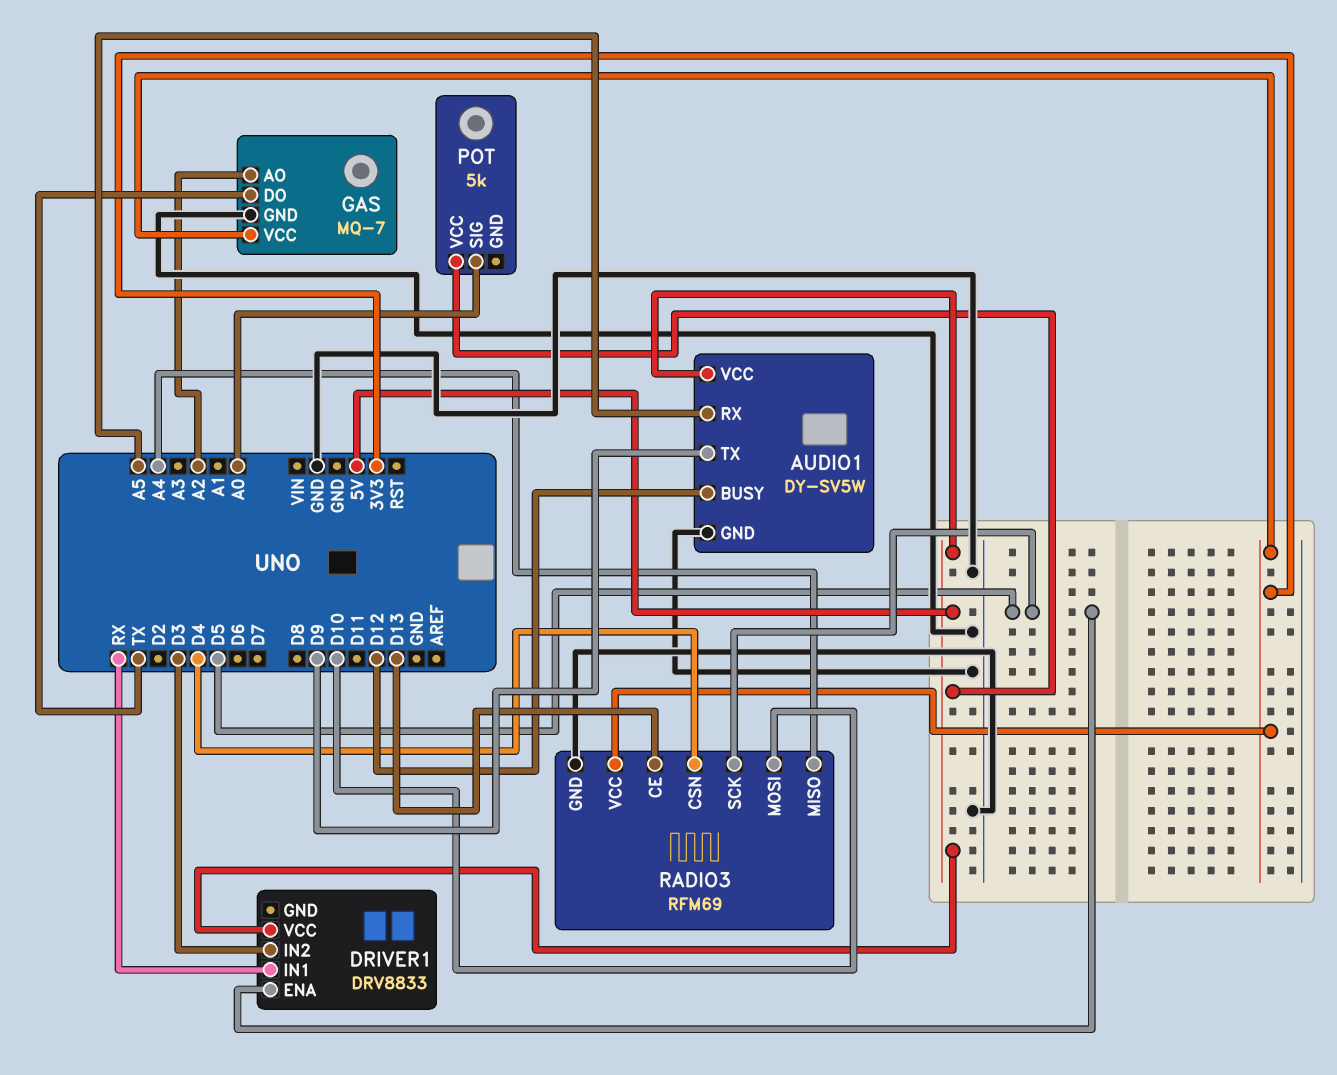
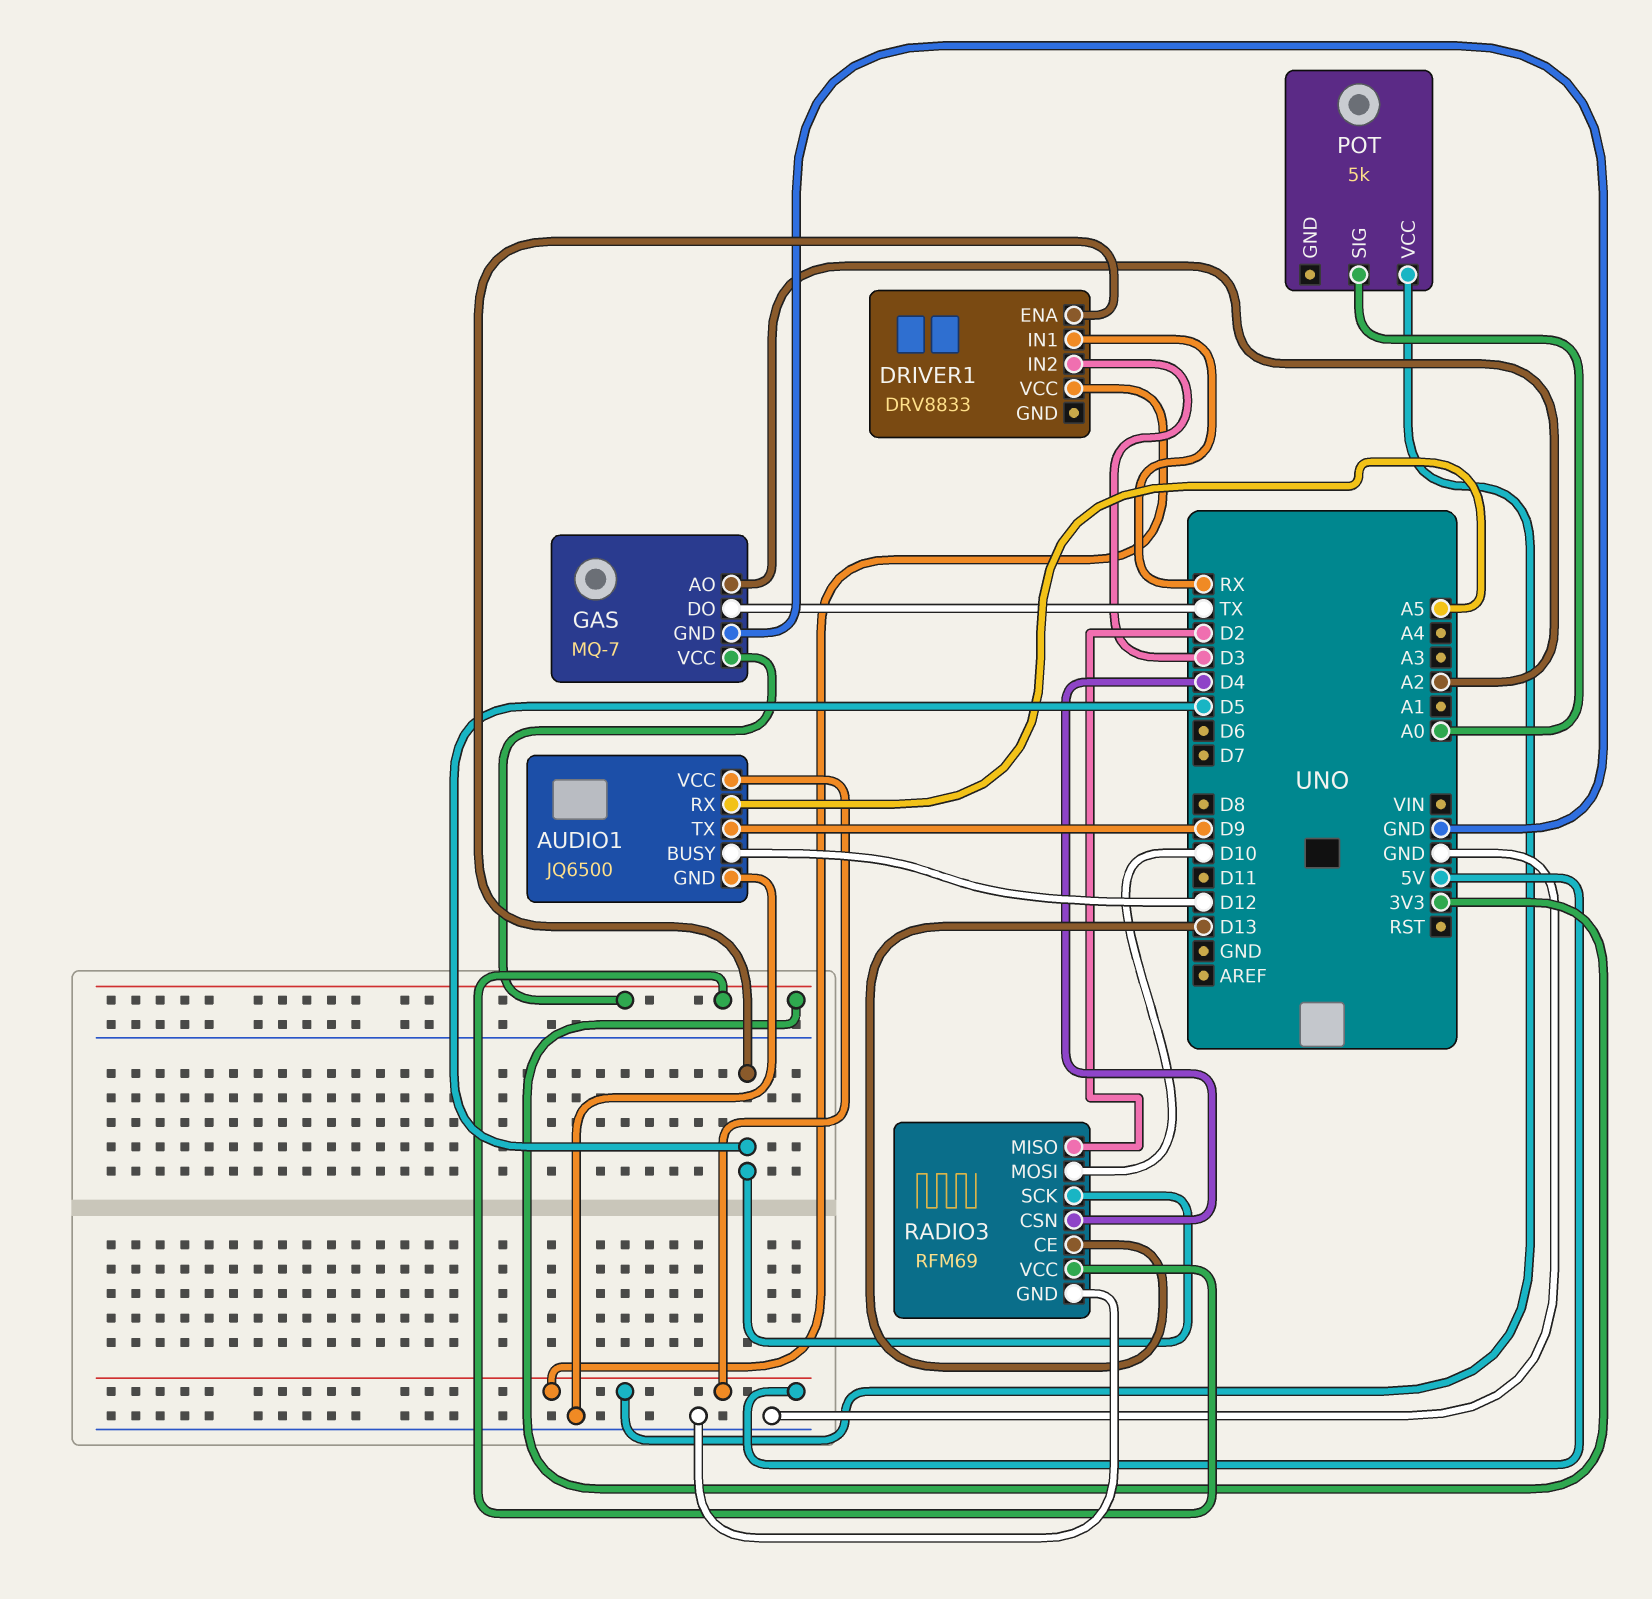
AUDIO1: DY-SV5W -> JQ6500
RADIO3 pin MISO: A4 -> D2

